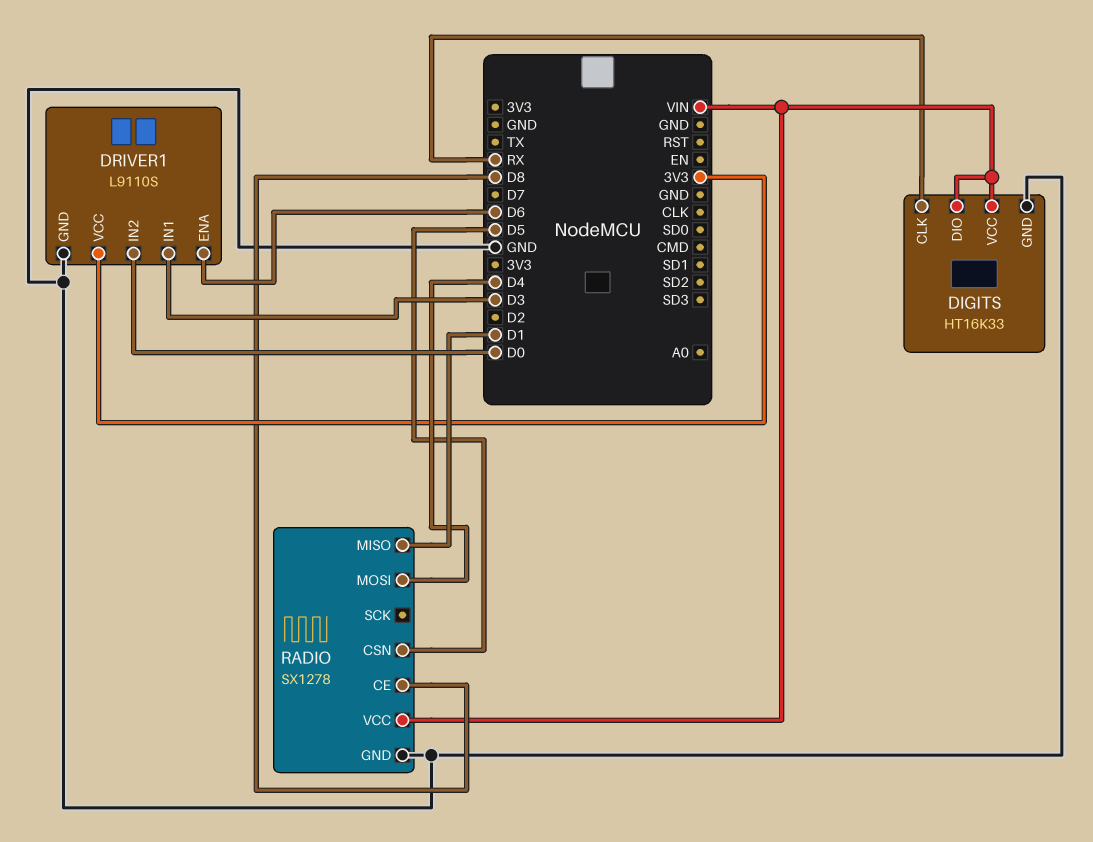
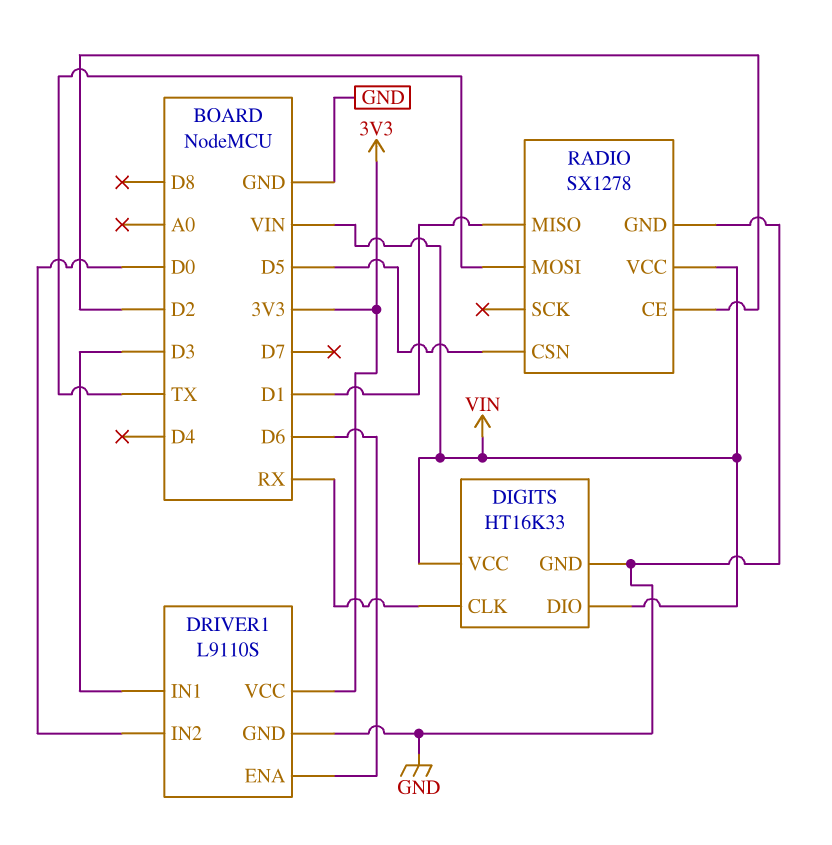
RADIO pin CE: D8 -> D2
RADIO pin MOSI: D4 -> TX

